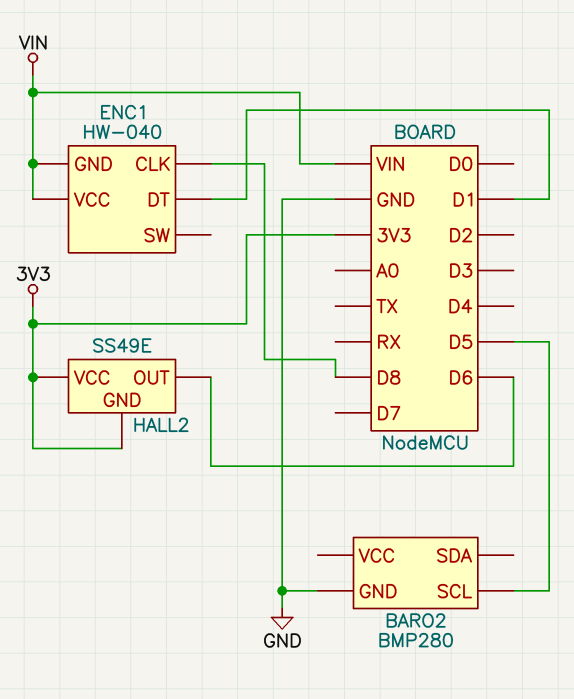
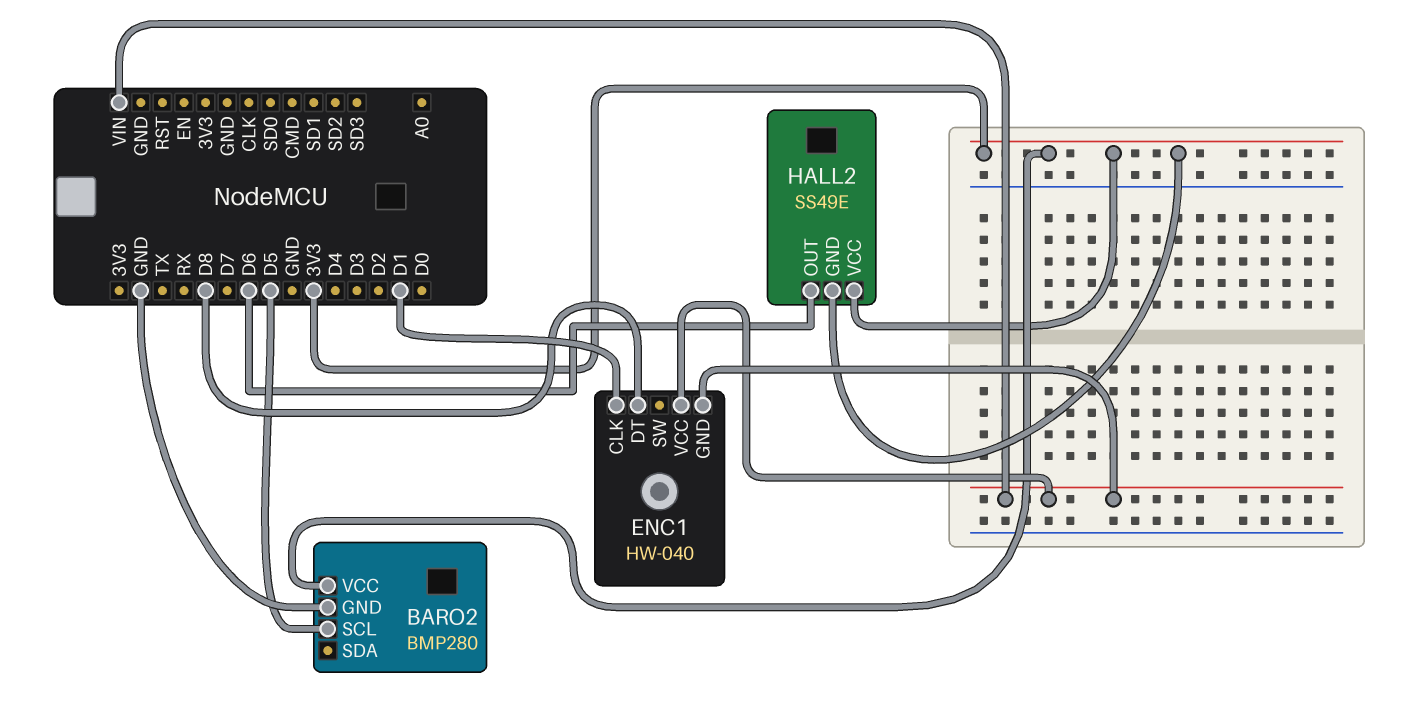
BARO2 pin VCC: none -> 3V3
ENC1 pin CLK: D8 -> D1
ENC1 pin DT: D1 -> D8

